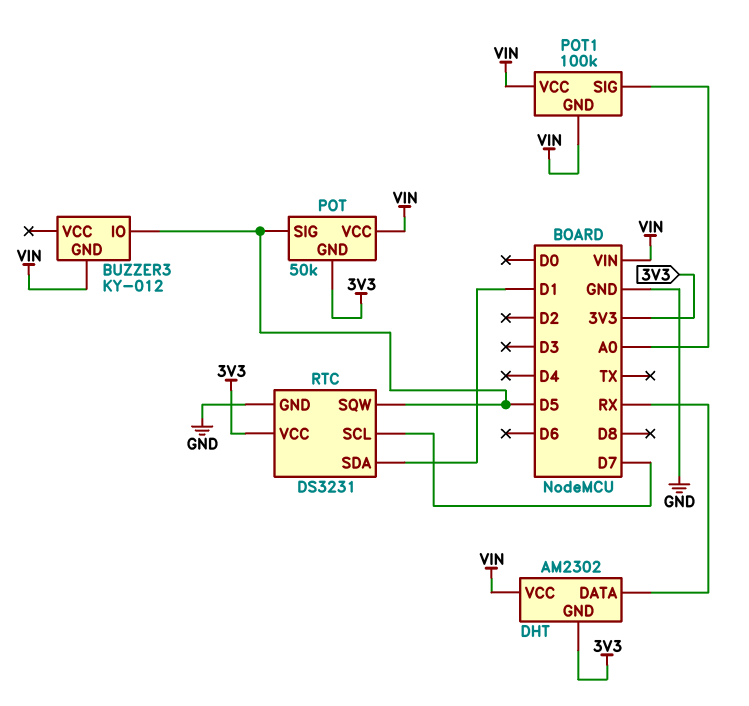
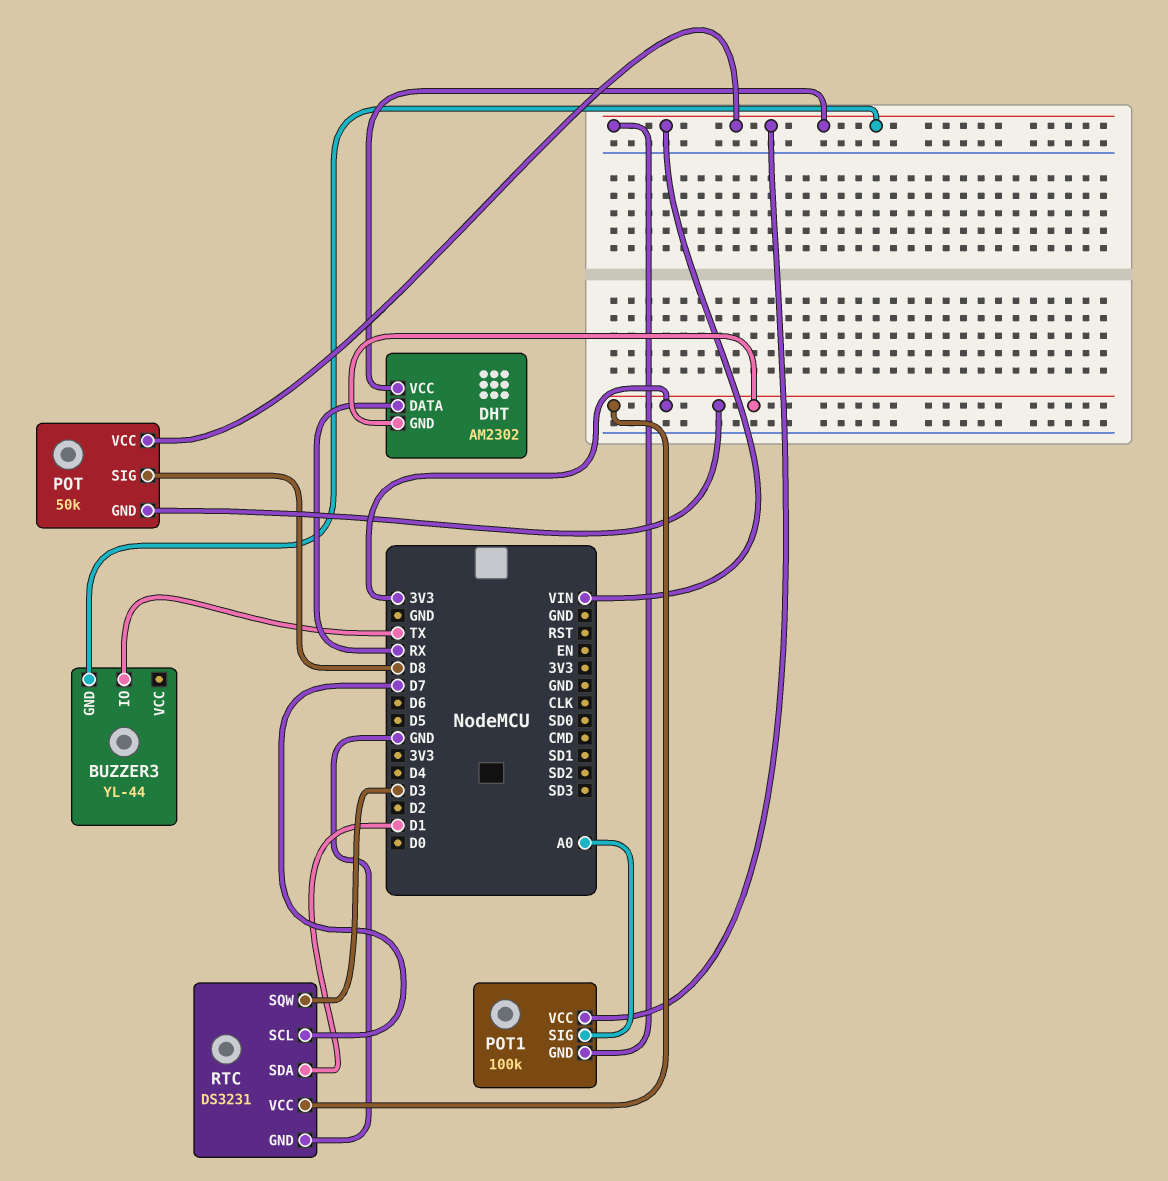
BUZZER3: KY-012 -> YL-44
BUZZER3 pin IO: D5 -> TX
POT pin SIG: D5 -> D8
RTC pin SQW: D5 -> D3

